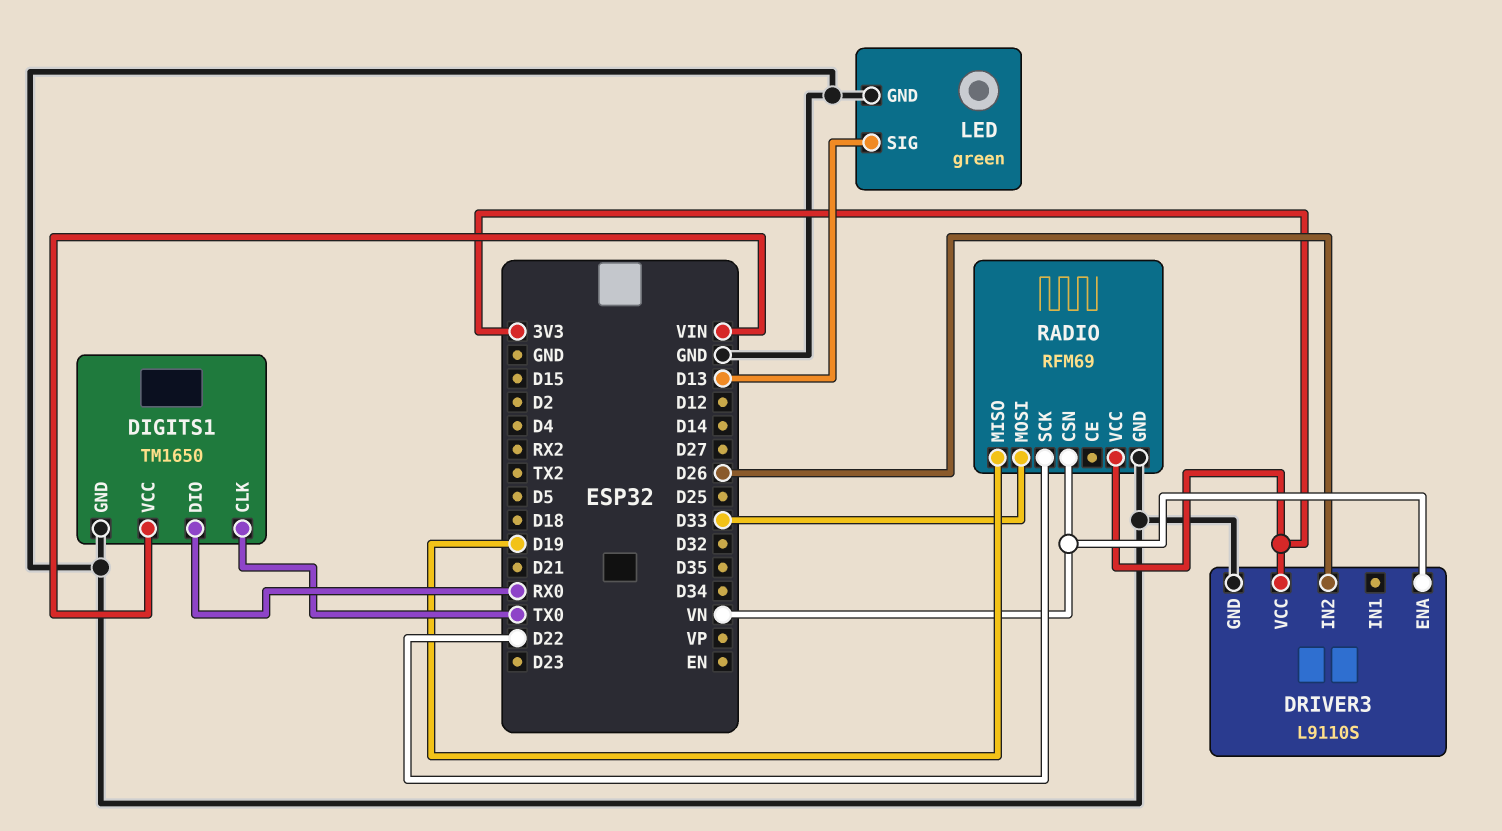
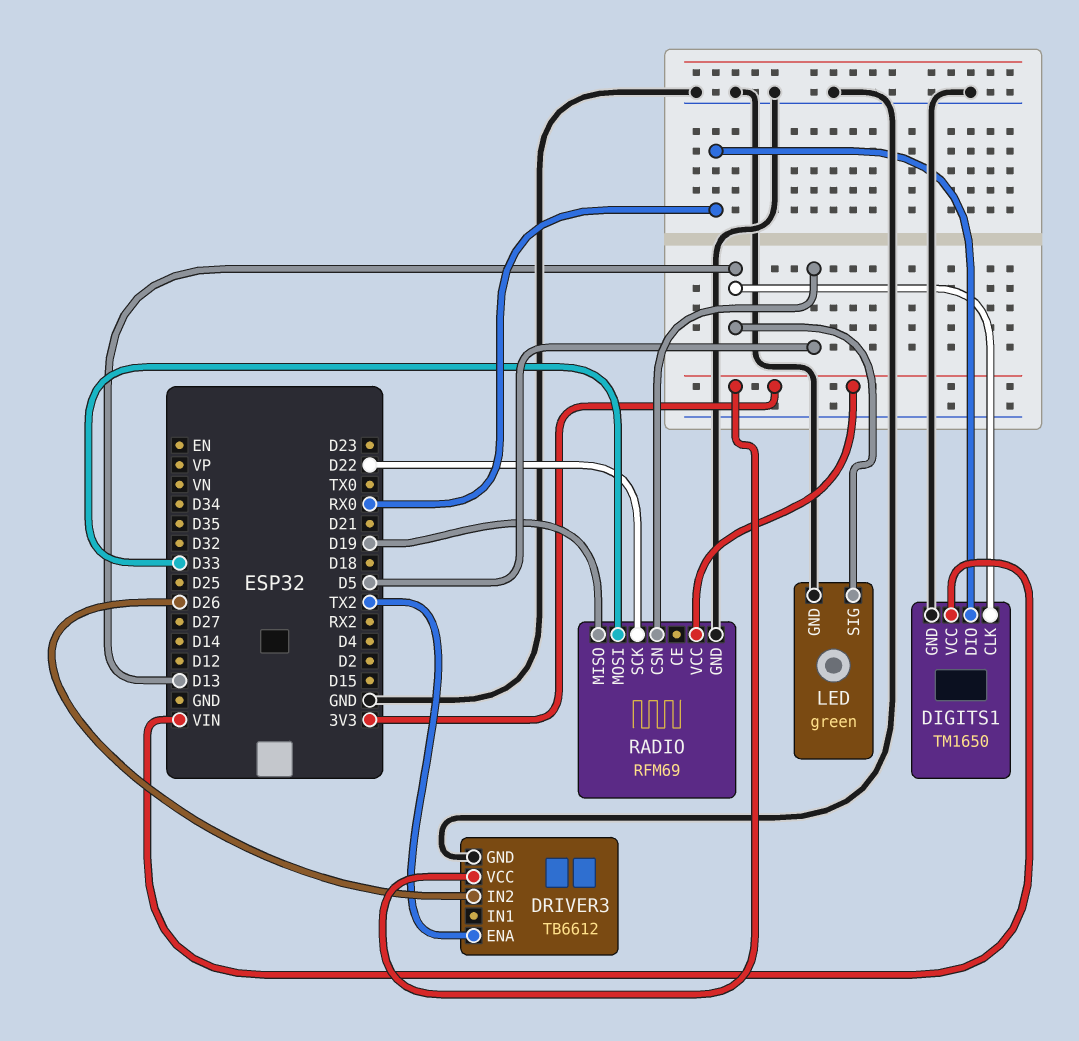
DIGITS1 pin CLK: TX0 -> D13
DRIVER3: L9110S -> TB6612
DRIVER3 pin ENA: VN -> TX2
RADIO pin CSN: VN -> D5

